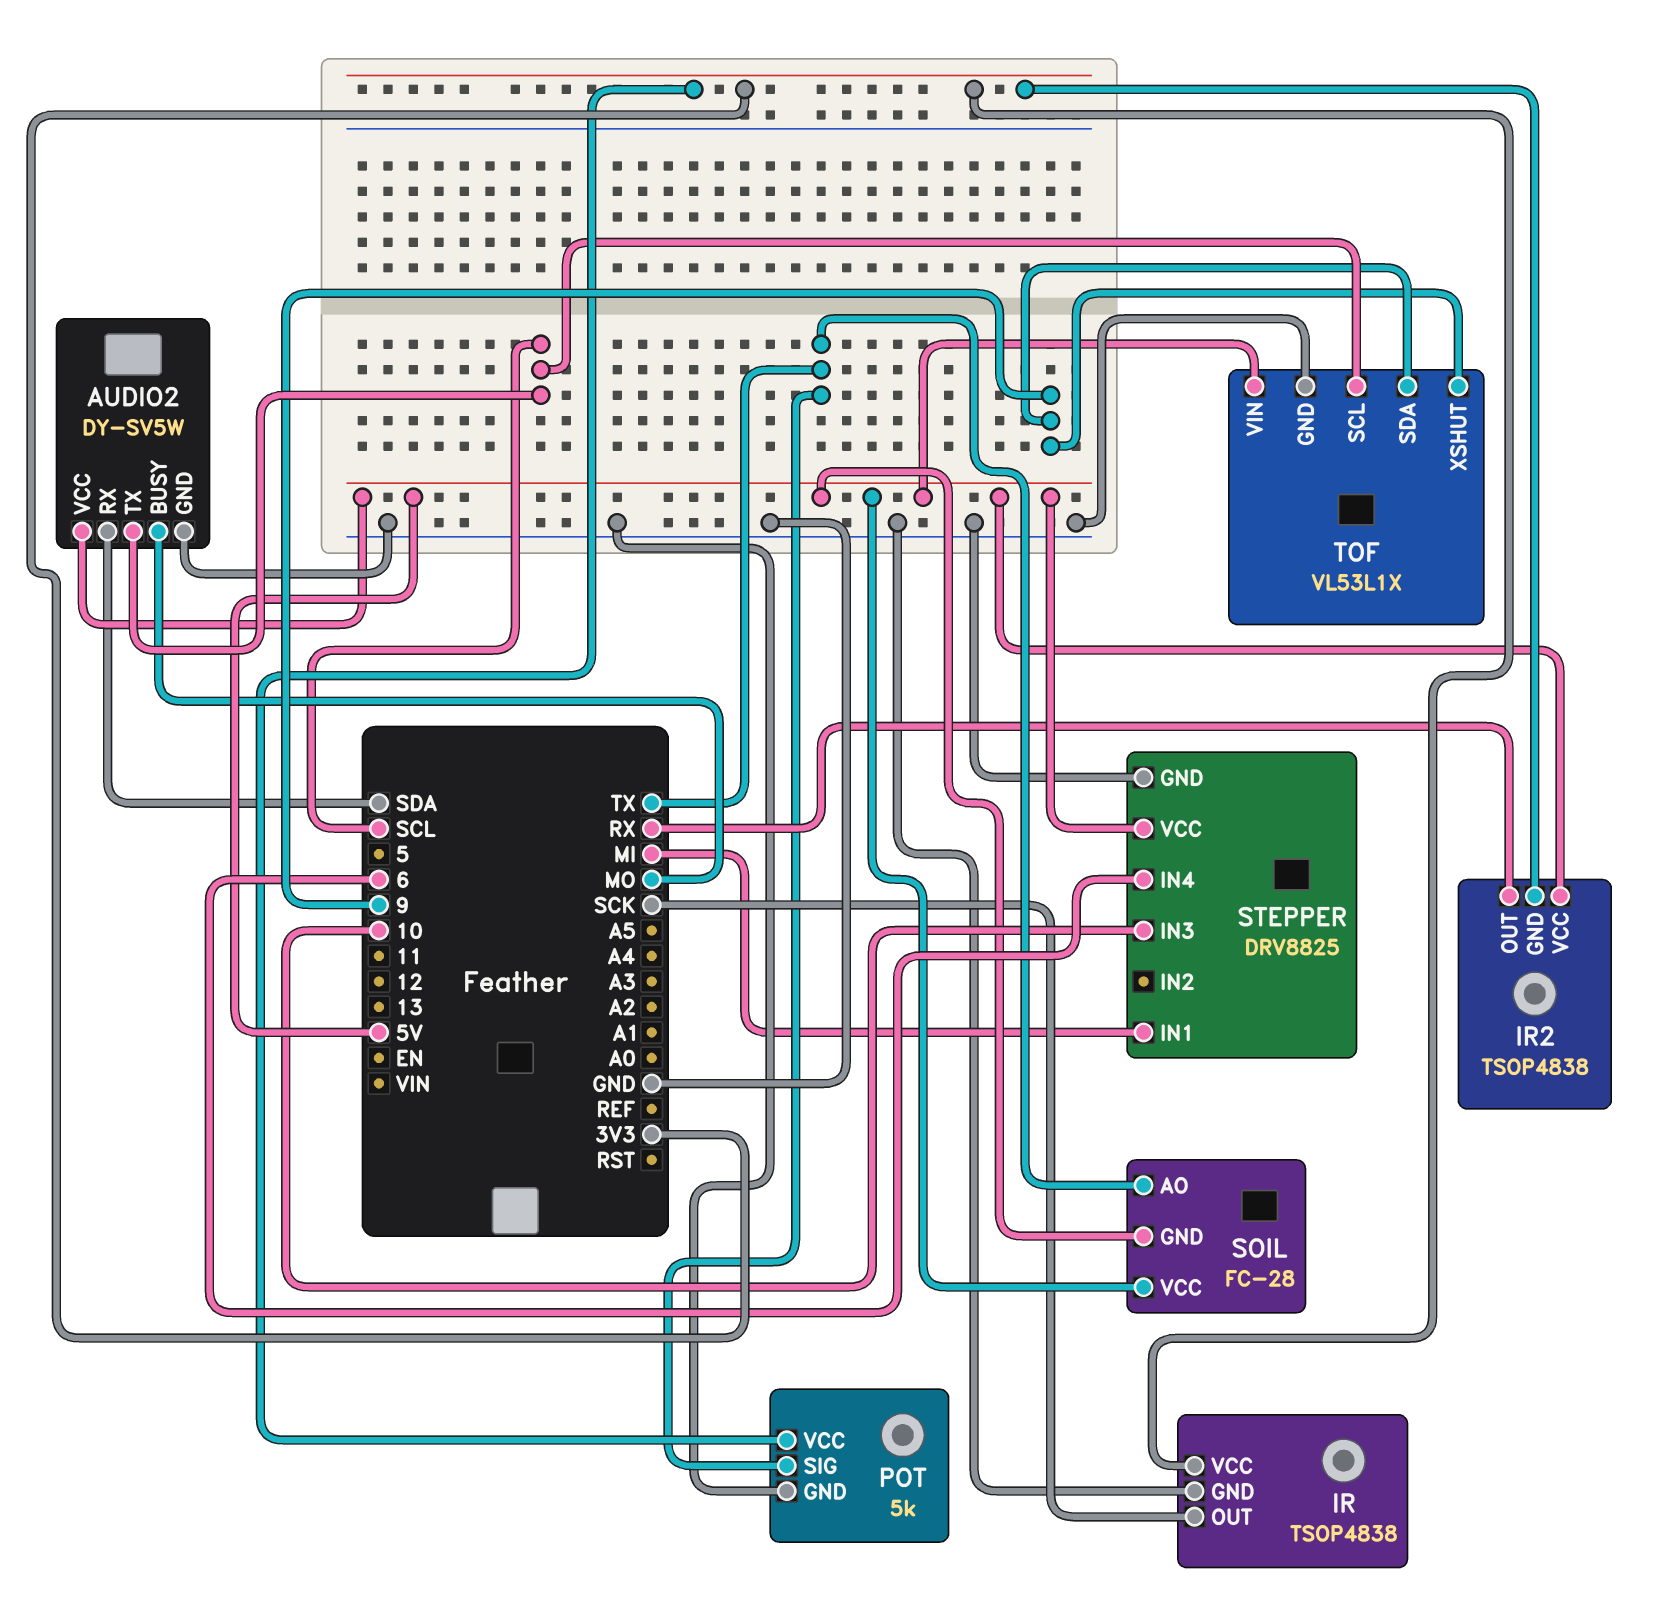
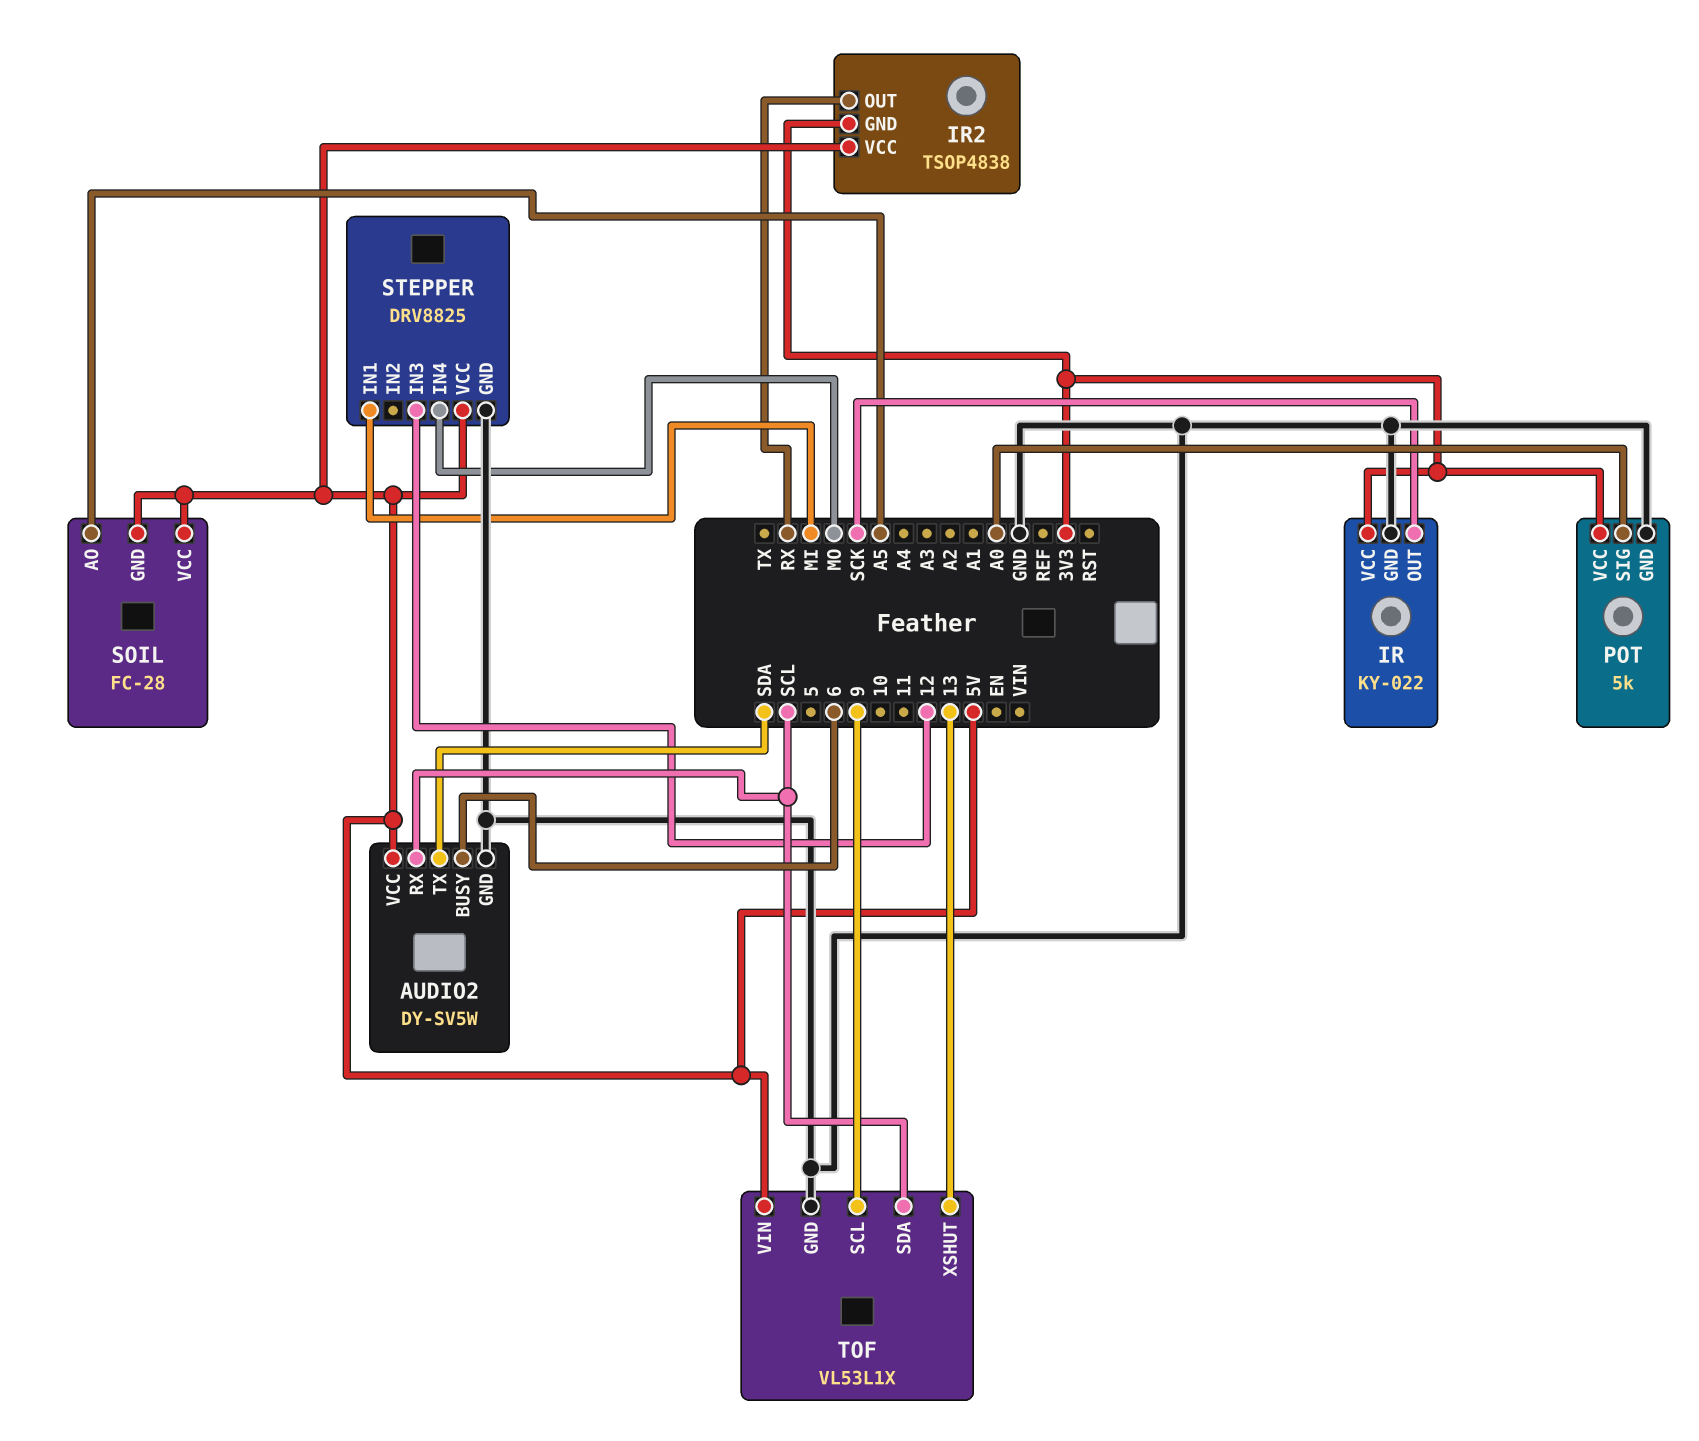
AUDIO2 pin BUSY: MO -> 6
AUDIO2 pin RX: SDA -> SCL
AUDIO2 pin TX: SCL -> SDA
IR: TSOP4838 -> KY-022
POT pin SIG: TX -> A0
SOIL pin AO: TX -> A5
STEPPER pin IN3: 10 -> 12
STEPPER pin IN4: 6 -> MO
TOF pin SCL: SCL -> 9
TOF pin SDA: 9 -> SCL
TOF pin XSHUT: 9 -> 13

